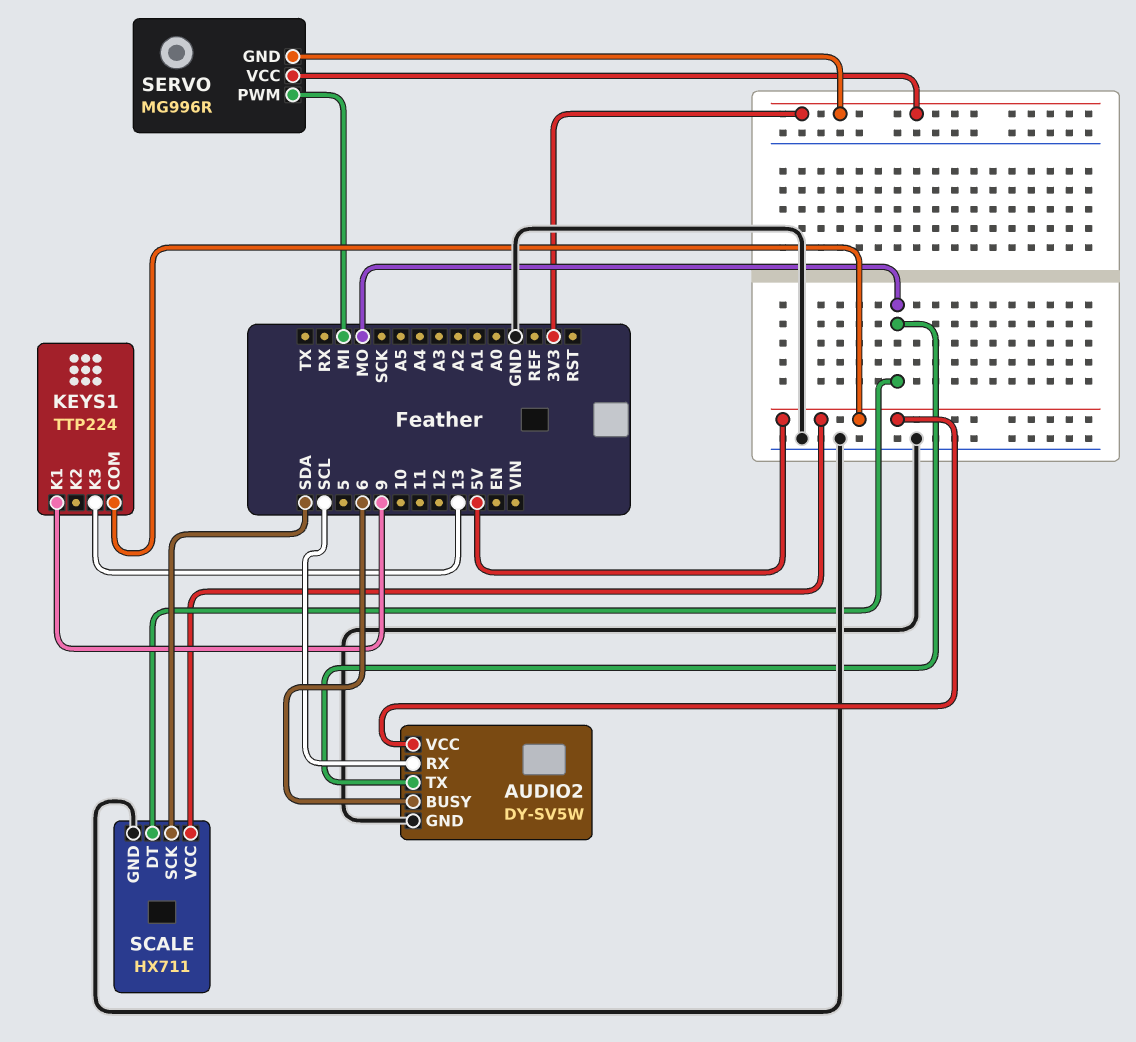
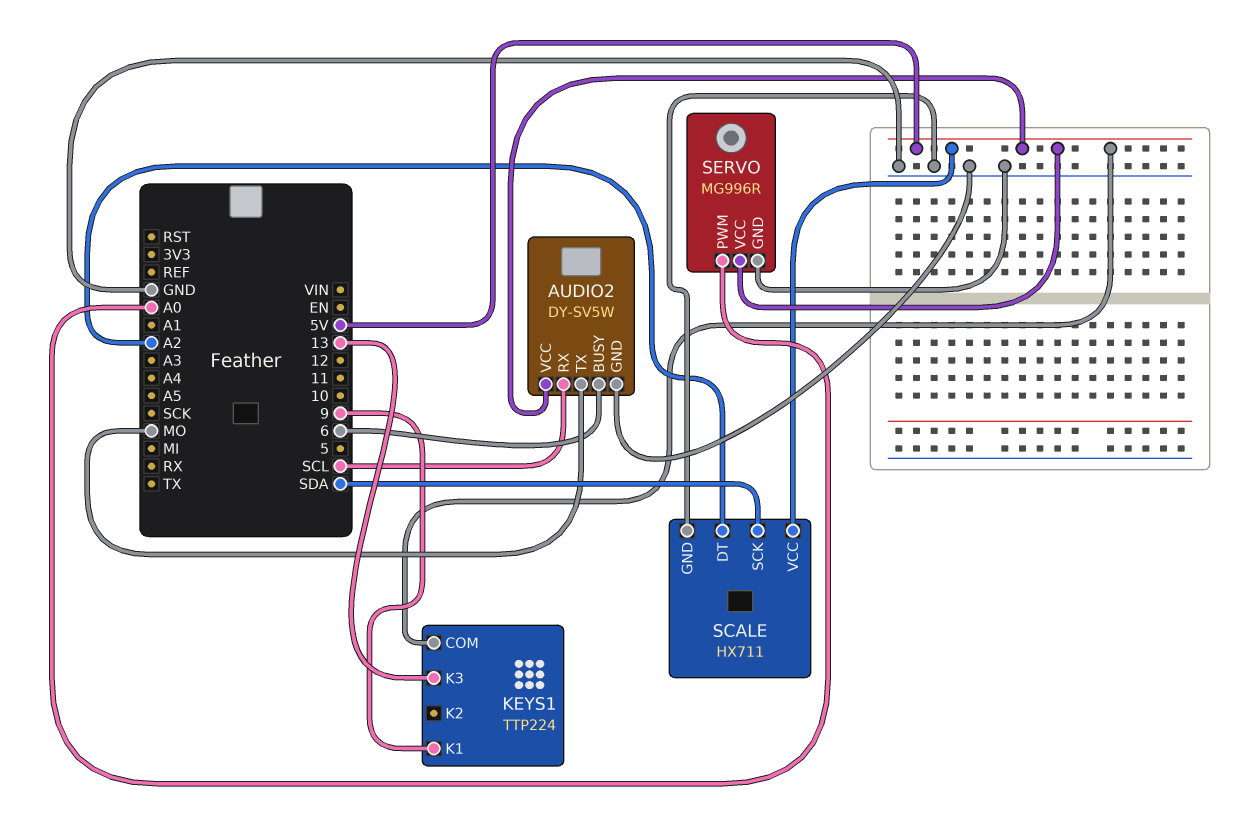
SCALE pin DT: MO -> A2
SERVO pin GND: 3V3 -> GND
SERVO pin PWM: MI -> A0
SERVO pin VCC: 3V3 -> 5V

